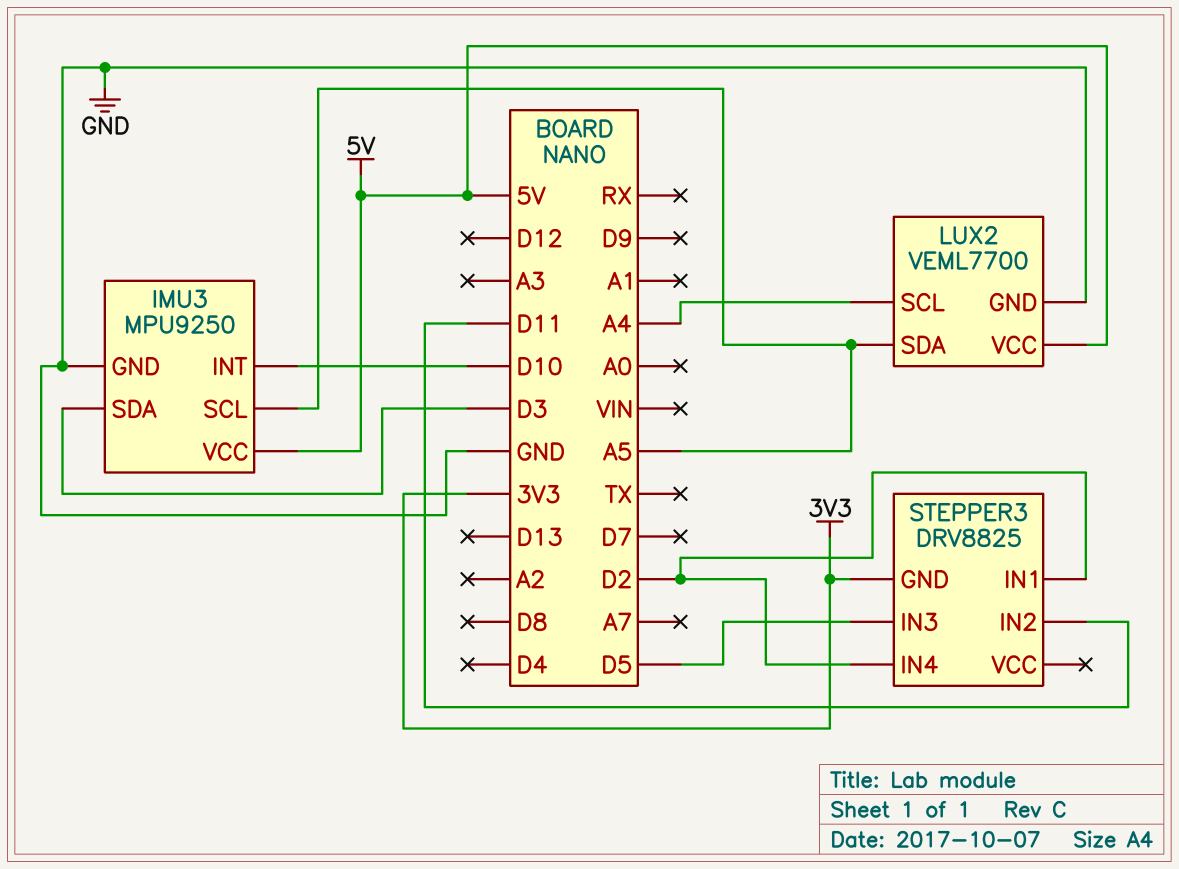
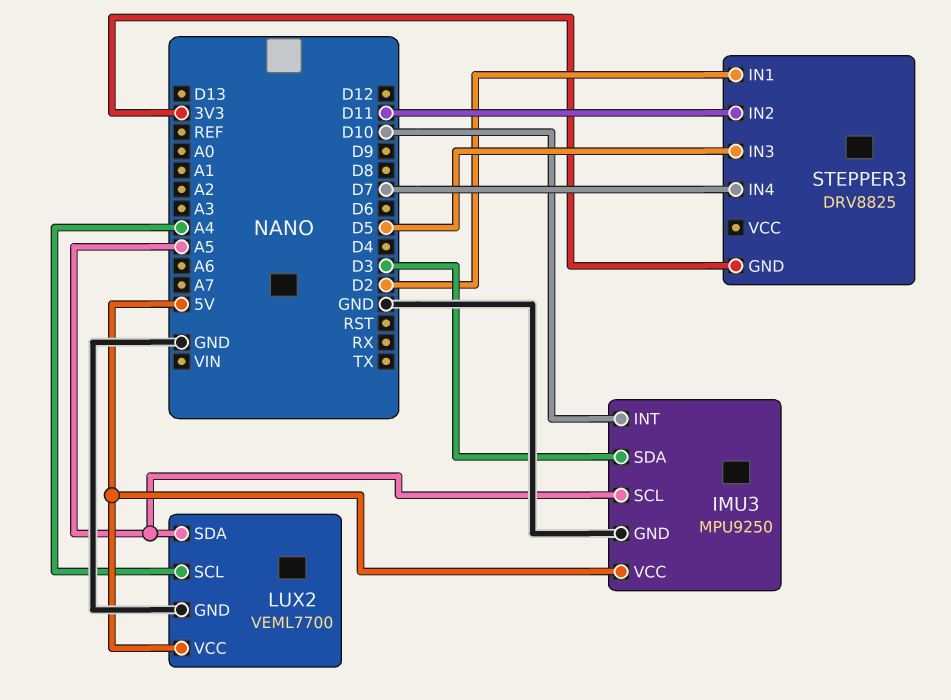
STEPPER3 pin IN4: D2 -> D7

